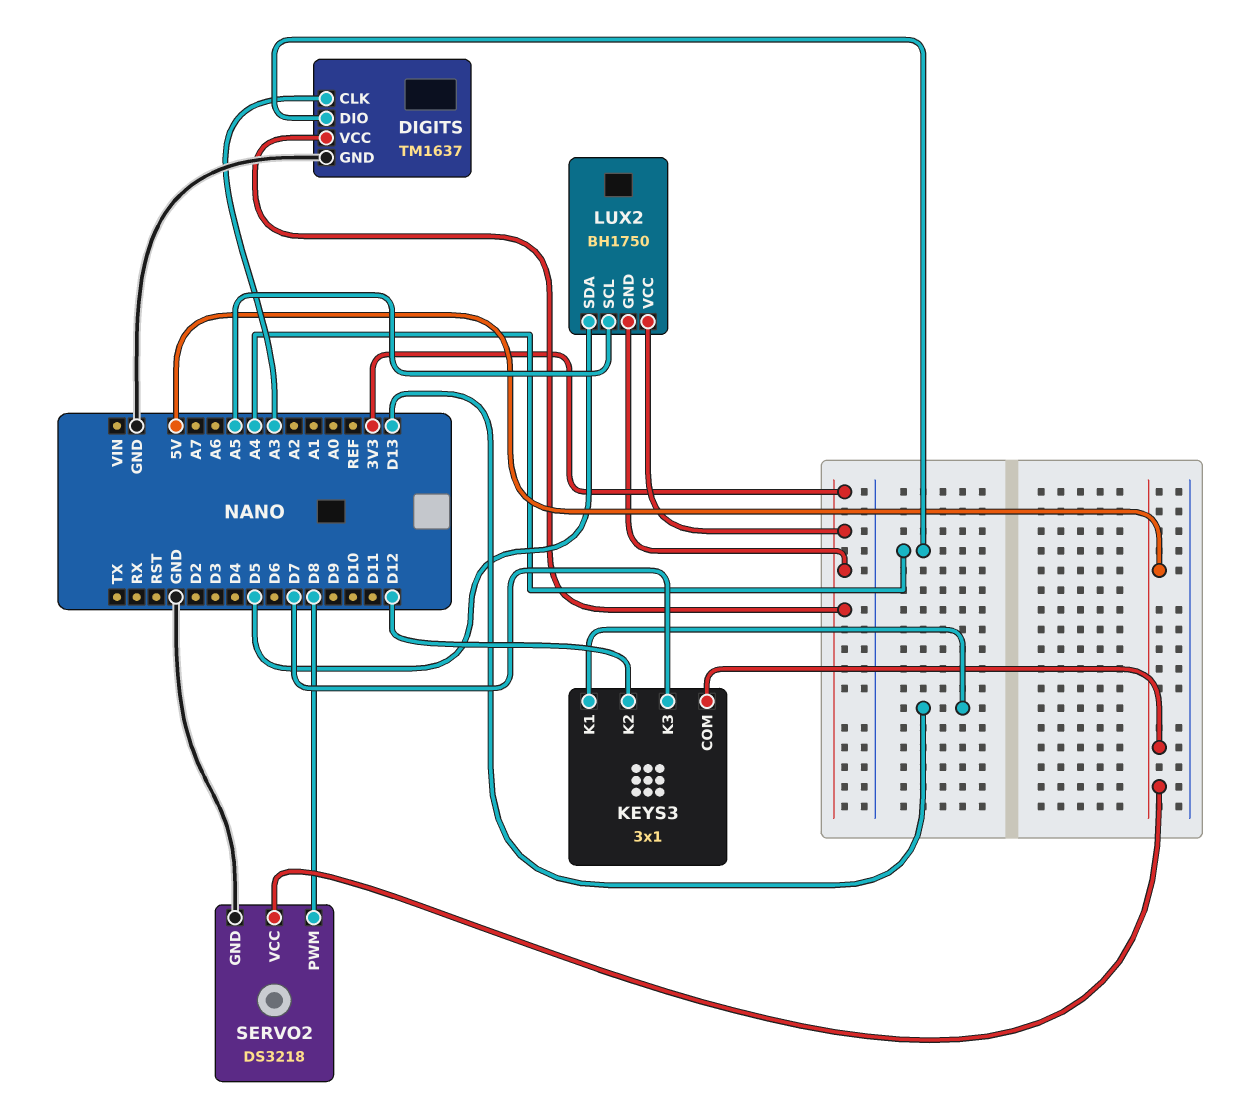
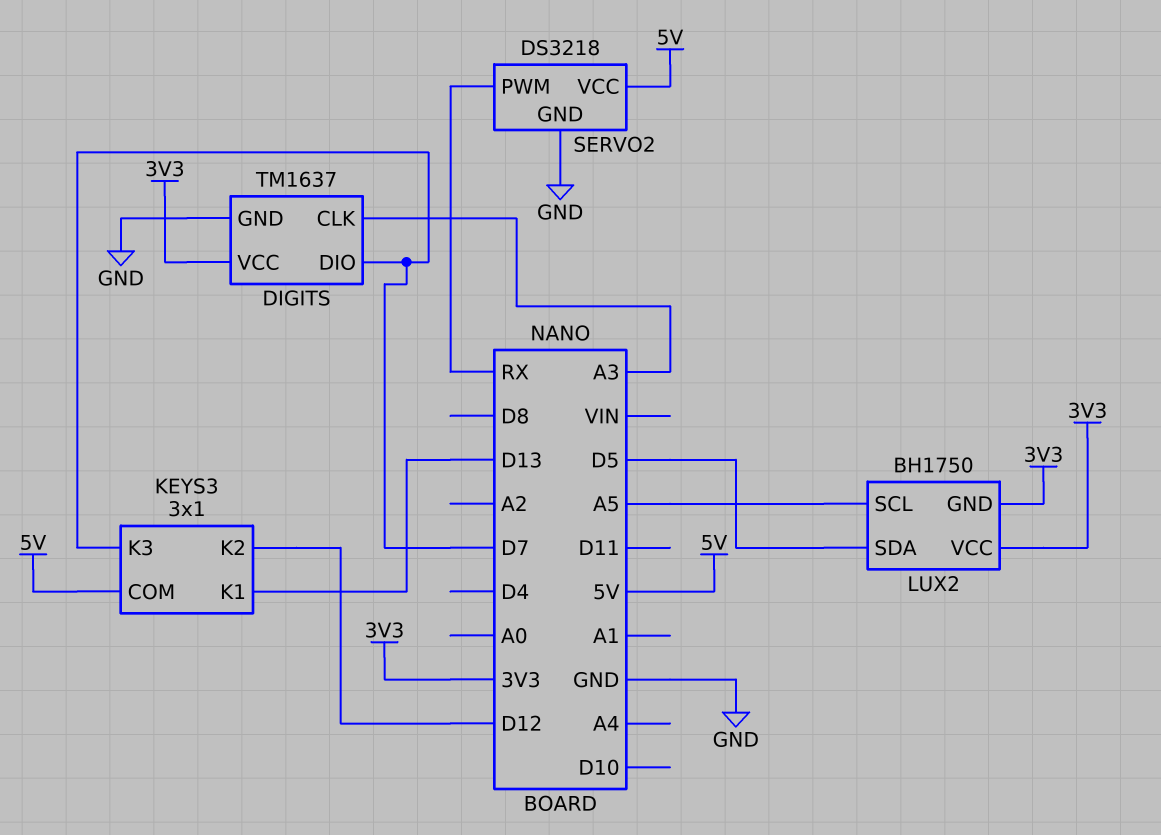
DIGITS pin DIO: A4 -> D7
SERVO2 pin PWM: D8 -> RX

